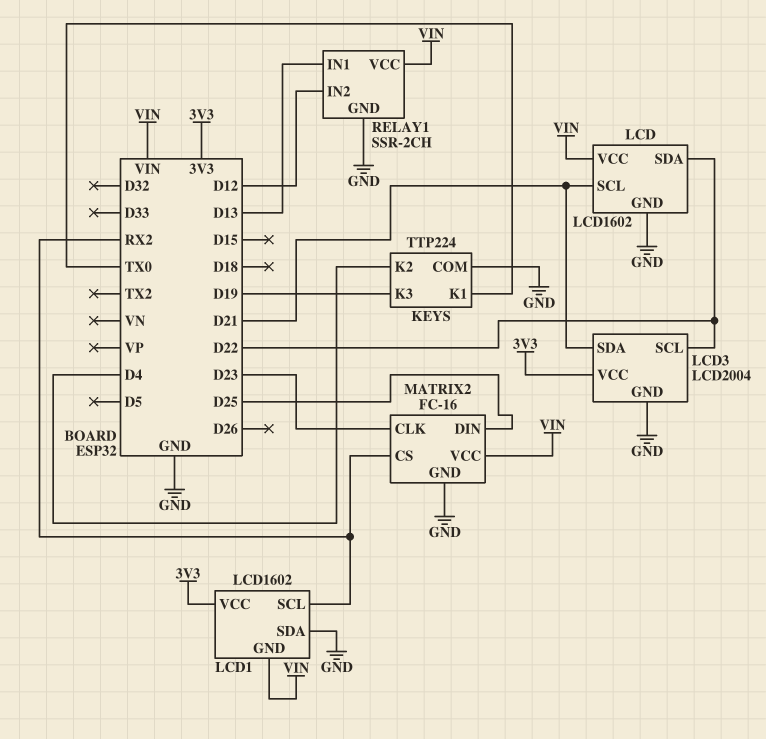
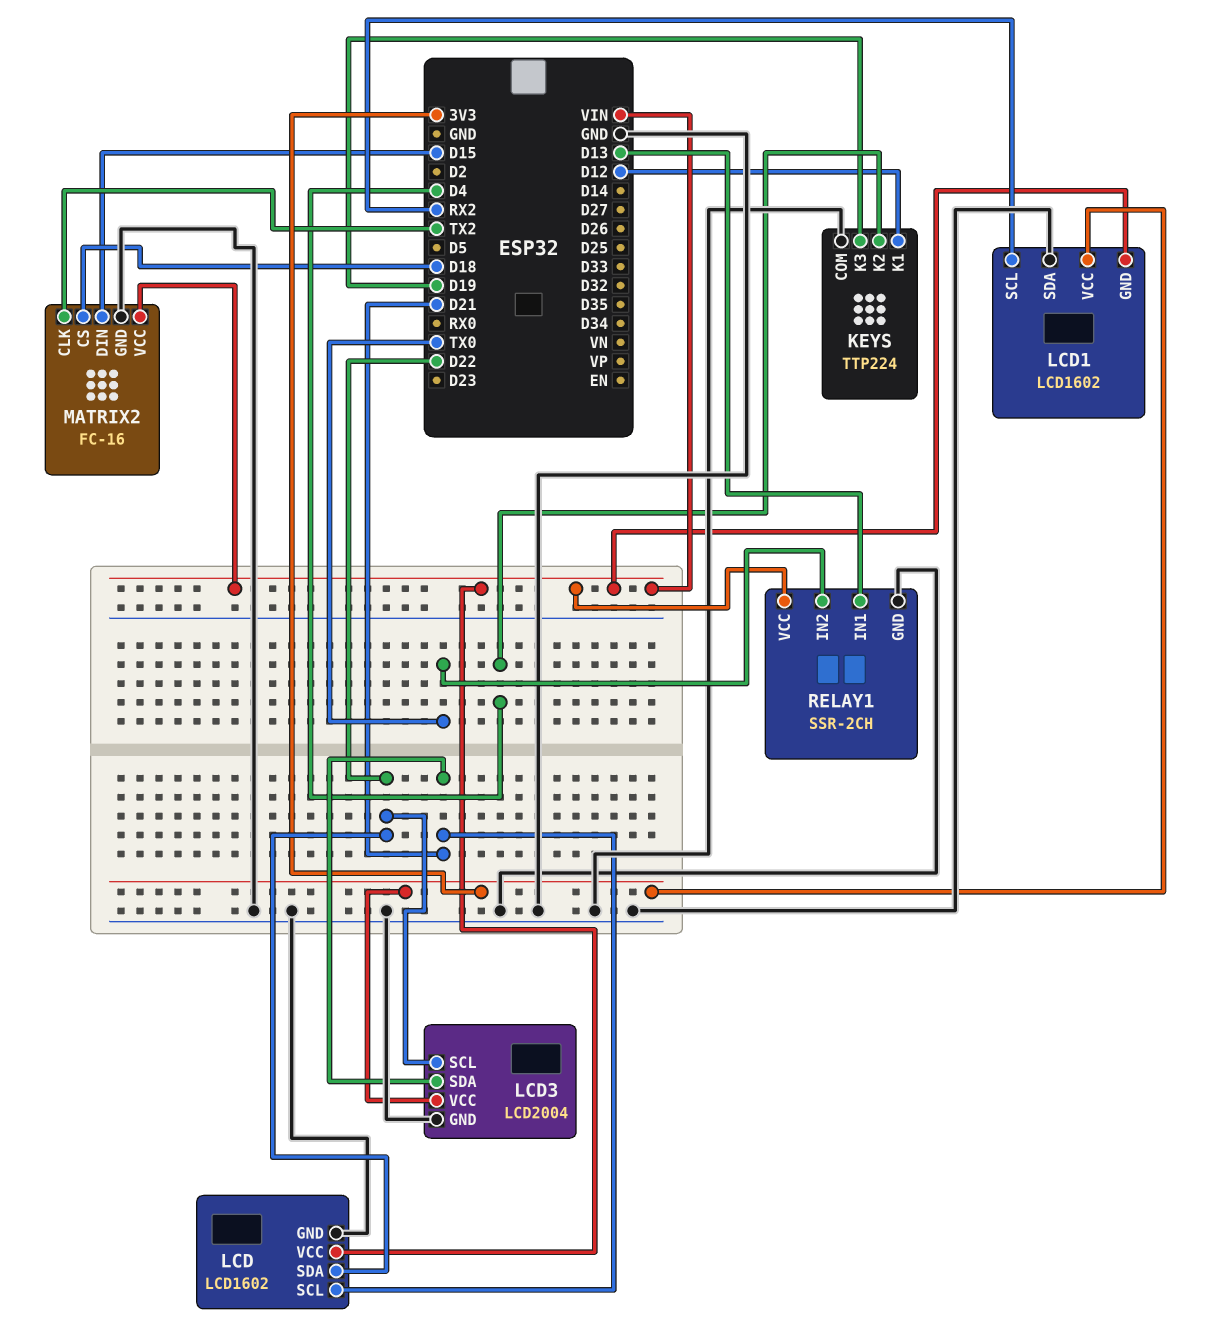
KEYS pin K1: TX0 -> D12
MATRIX2 pin CLK: D23 -> TX2
MATRIX2 pin CS: RX2 -> D18
MATRIX2 pin DIN: D25 -> D15
RELAY1 pin IN2: D12 -> TX0

